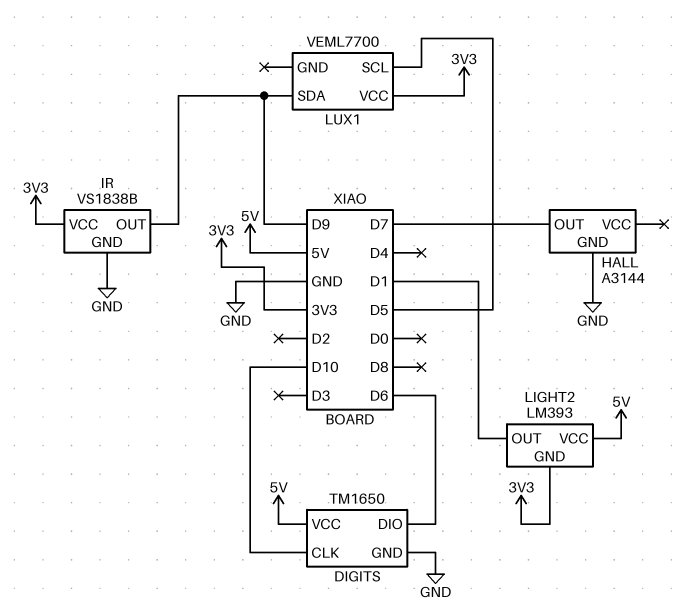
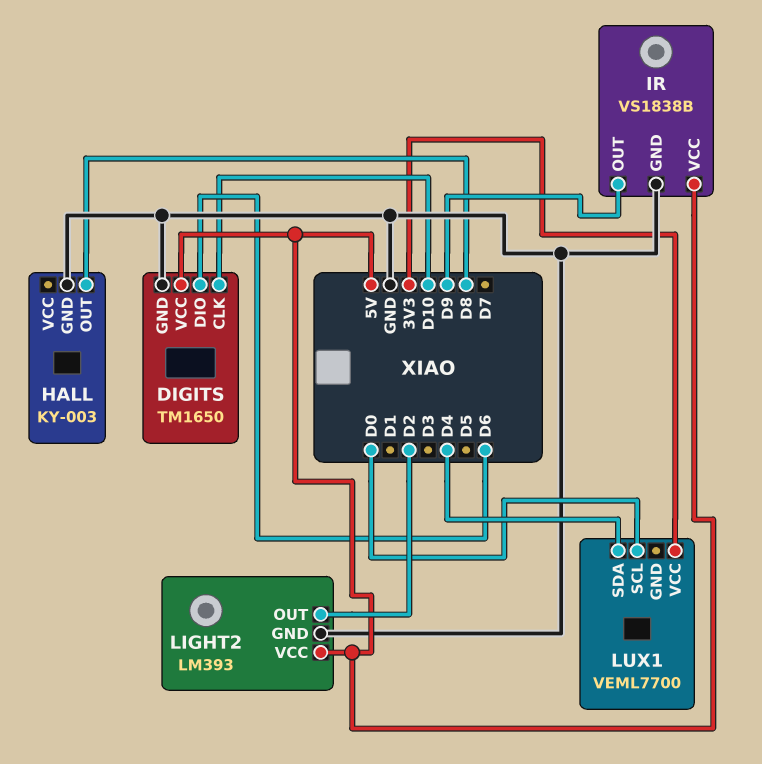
HALL: A3144 -> KY-003
HALL pin OUT: D7 -> D8
IR pin VCC: 3V3 -> 5V
LIGHT2 pin GND: 3V3 -> GND
LIGHT2 pin OUT: D1 -> D2
LUX1 pin SCL: D5 -> D0
LUX1 pin SDA: D9 -> D4

